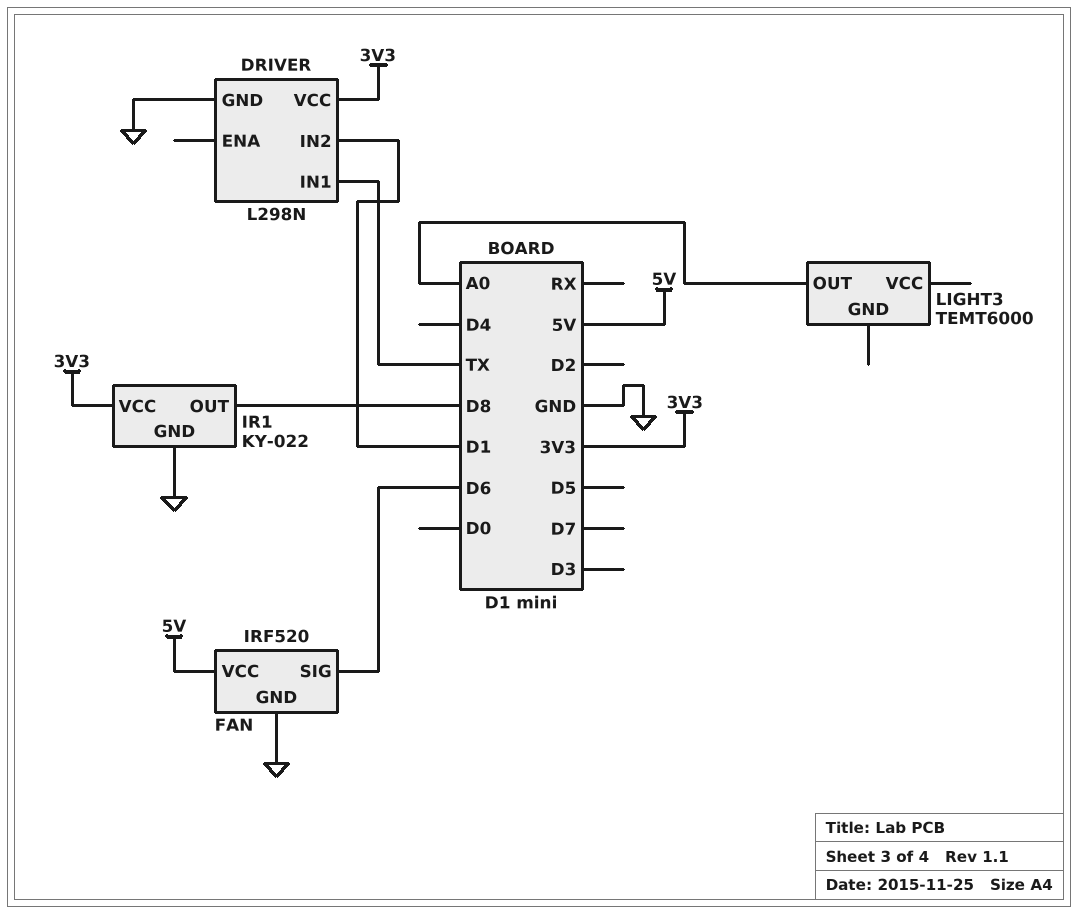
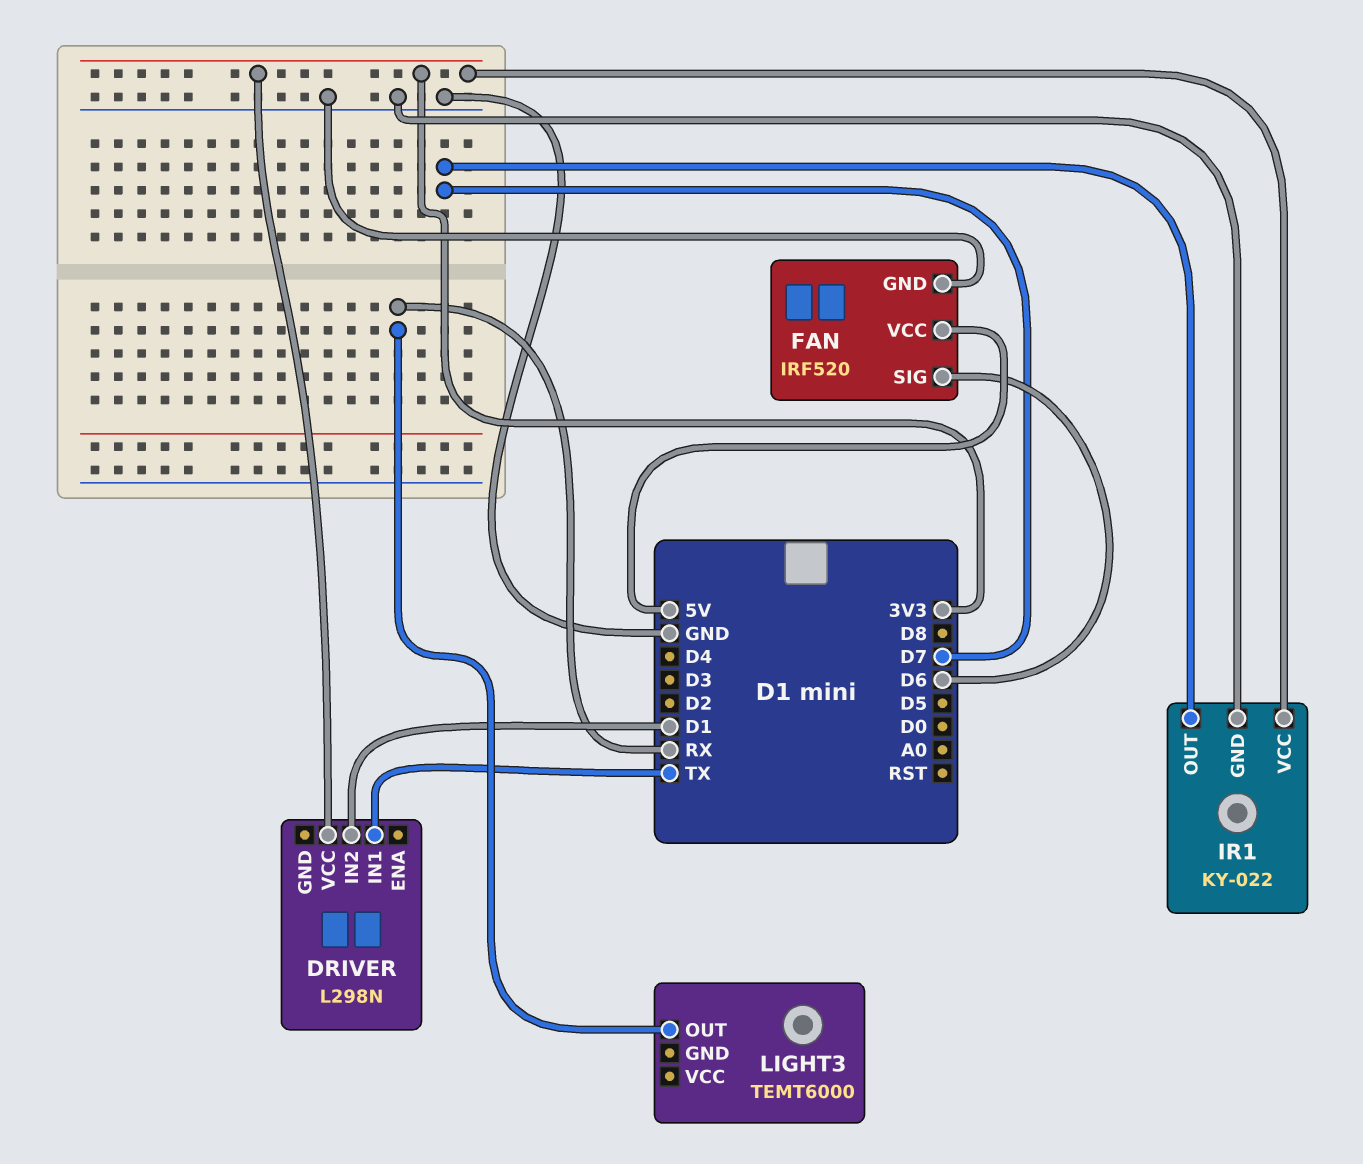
DRIVER pin GND: GND -> none
IR1 pin OUT: D8 -> D7
LIGHT3 pin OUT: A0 -> RX

